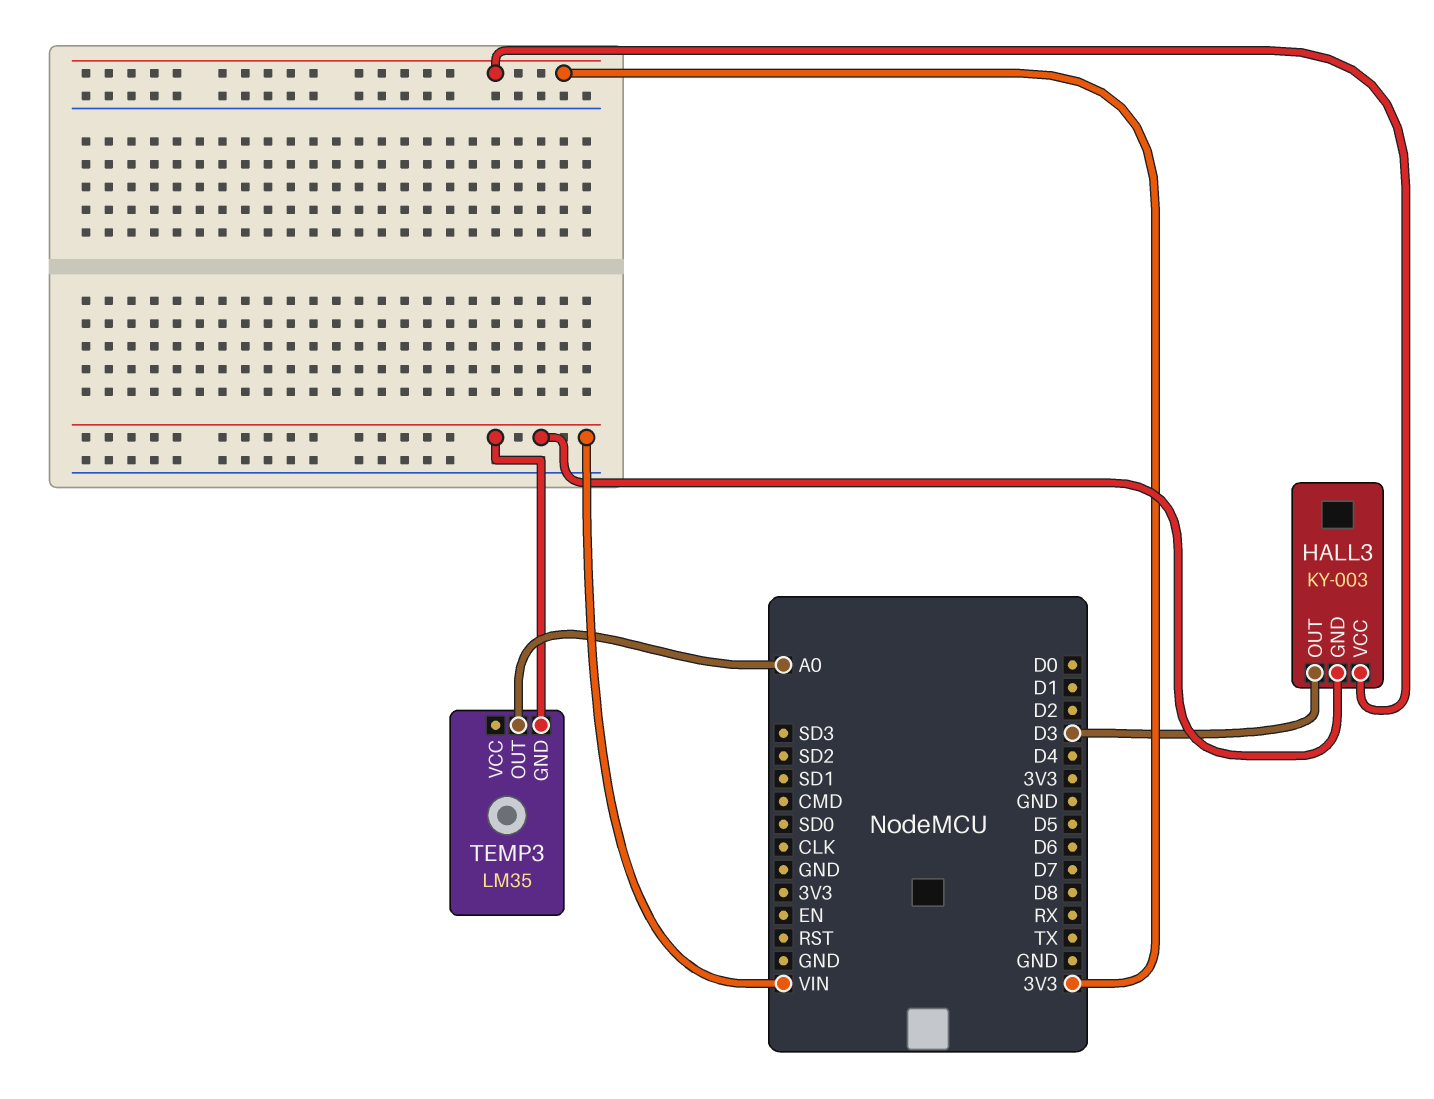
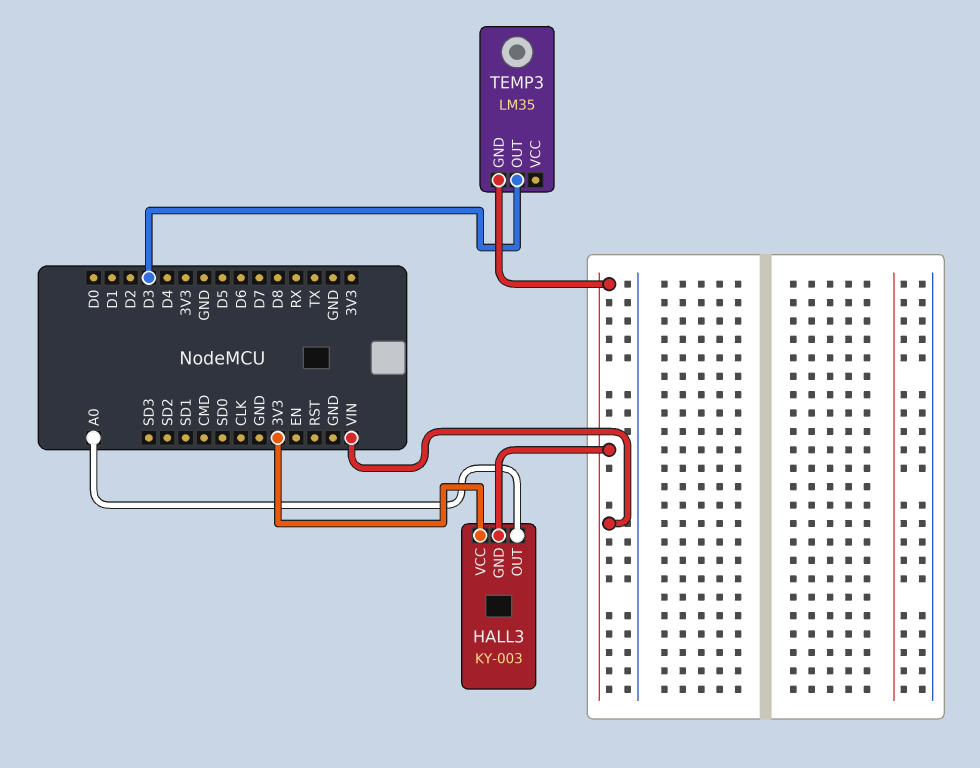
HALL3 pin OUT: D3 -> A0
TEMP3 pin OUT: A0 -> D3

